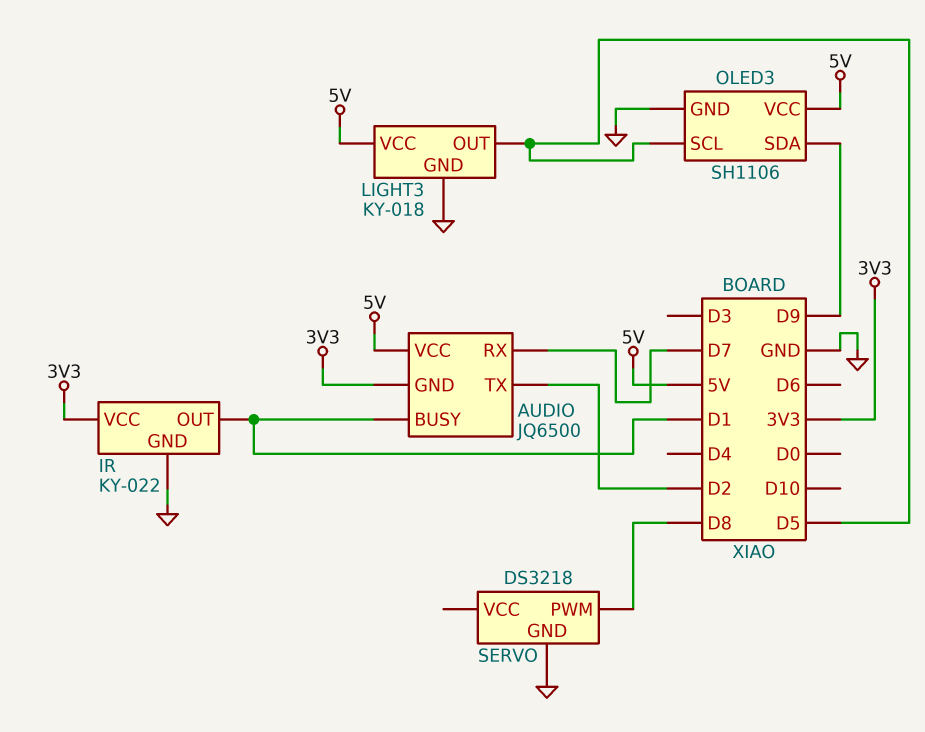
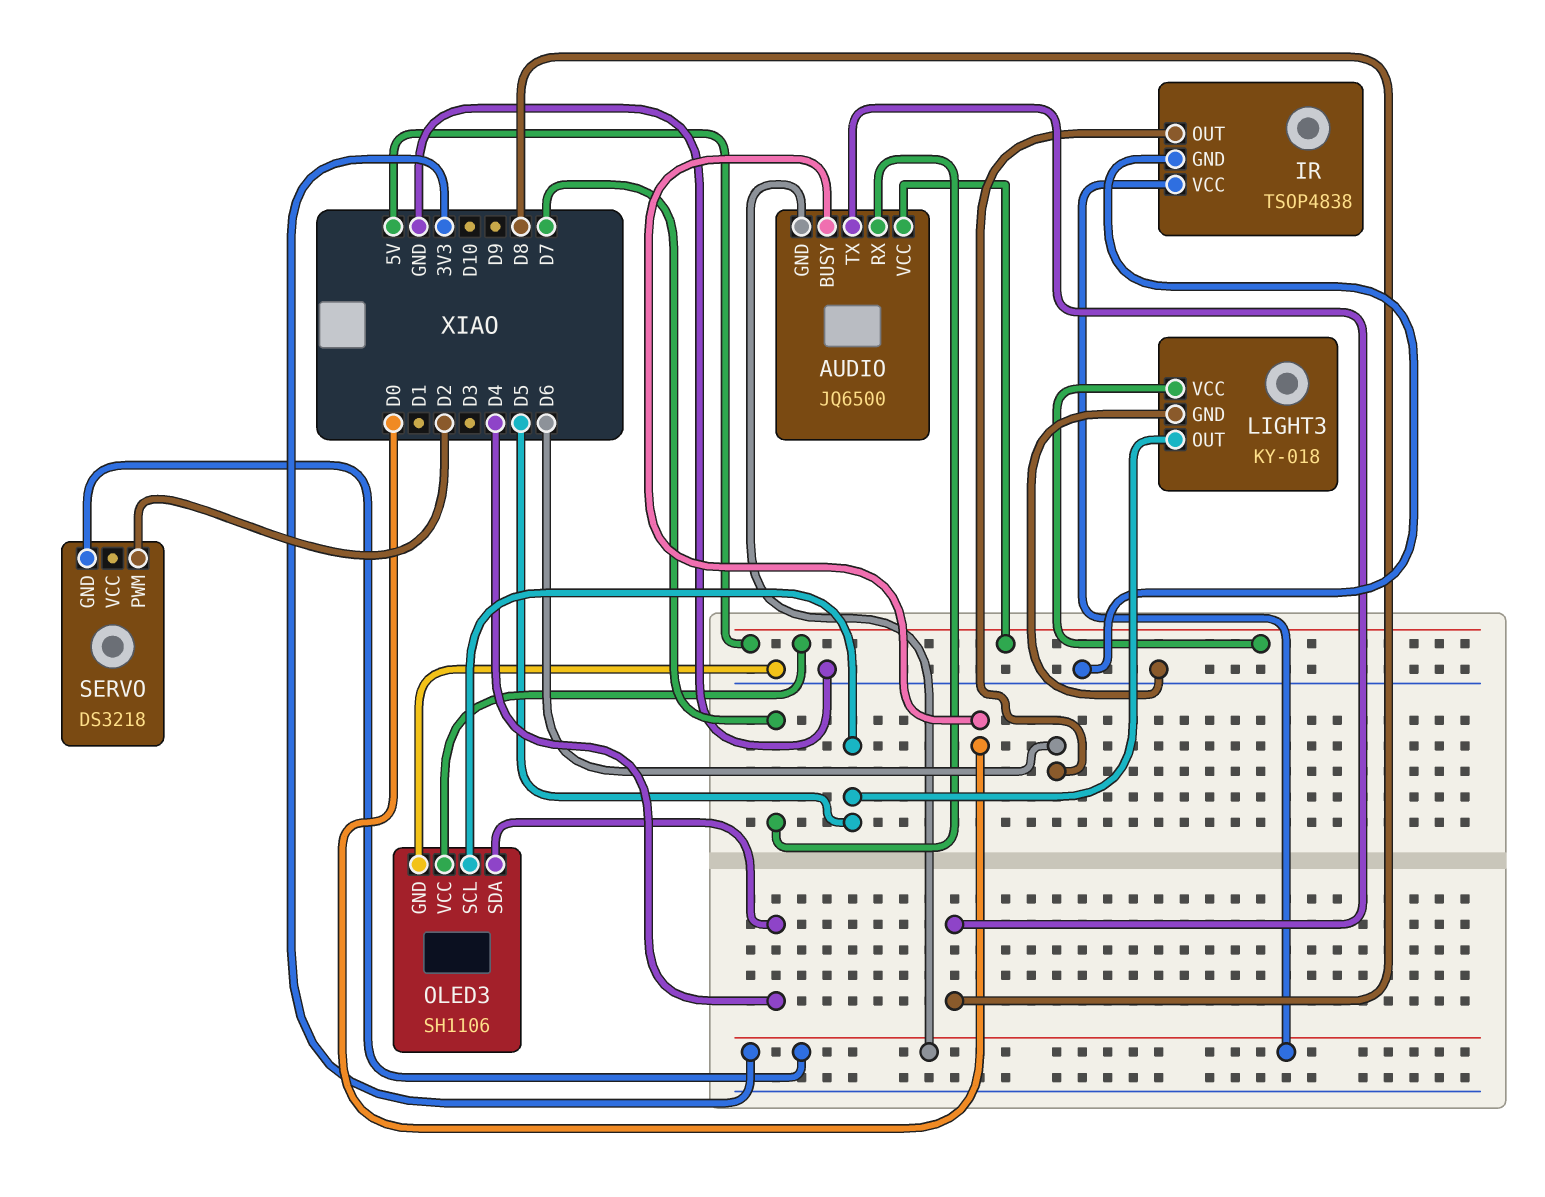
AUDIO pin BUSY: D1 -> D0
AUDIO pin TX: D2 -> D8
IR: KY-022 -> TSOP4838
IR pin OUT: D1 -> D6
OLED3 pin SDA: D9 -> D4
SERVO pin GND: GND -> 3V3
SERVO pin PWM: D8 -> D2

